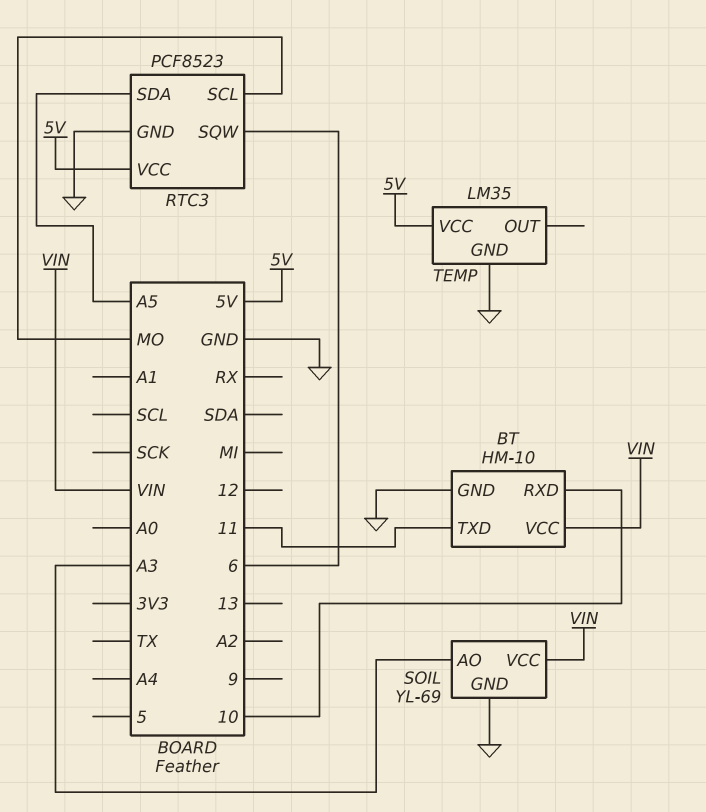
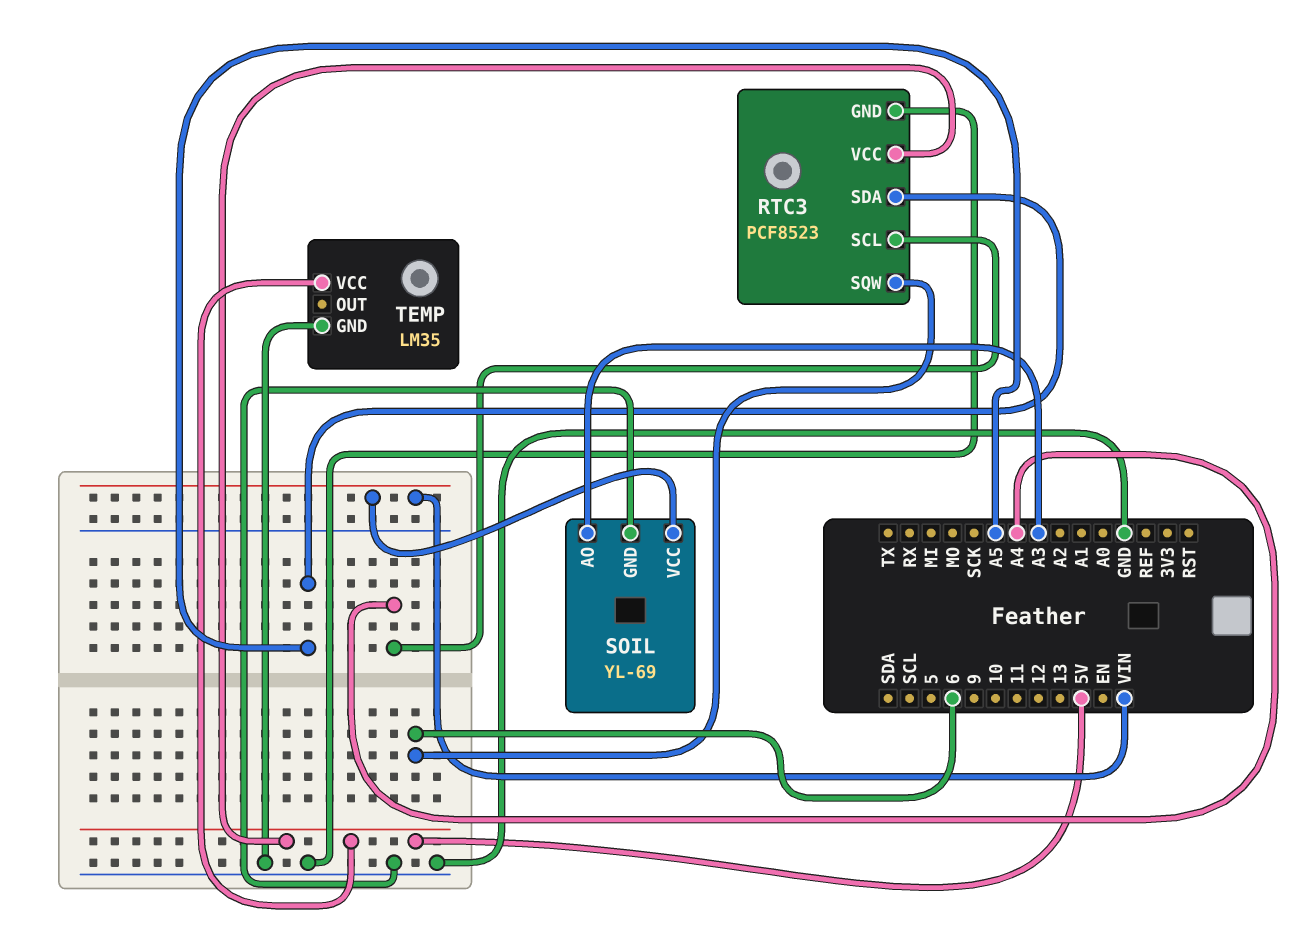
BT: HM-10 -> none
BT pin GND: GND -> none
BT pin RXD: 10 -> none
BT pin TXD: 11 -> none
BT pin VCC: VIN -> none
RTC3 pin SCL: MO -> A4

